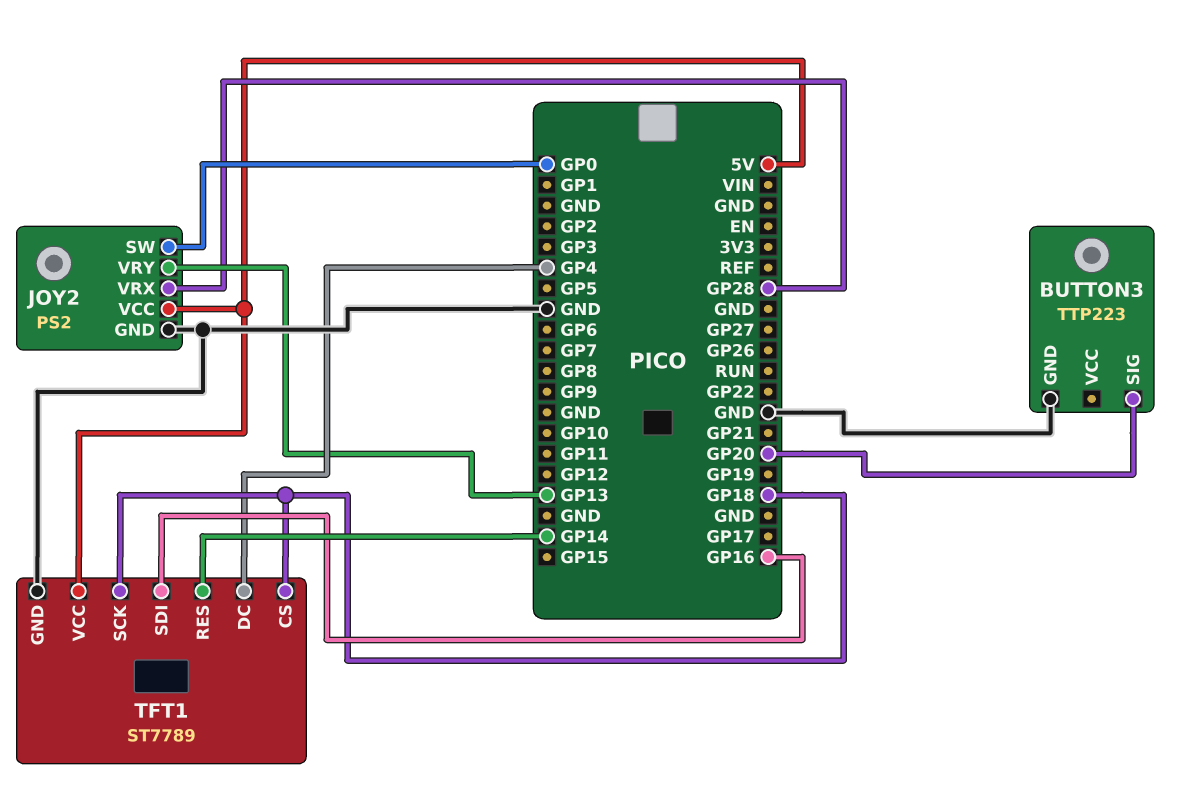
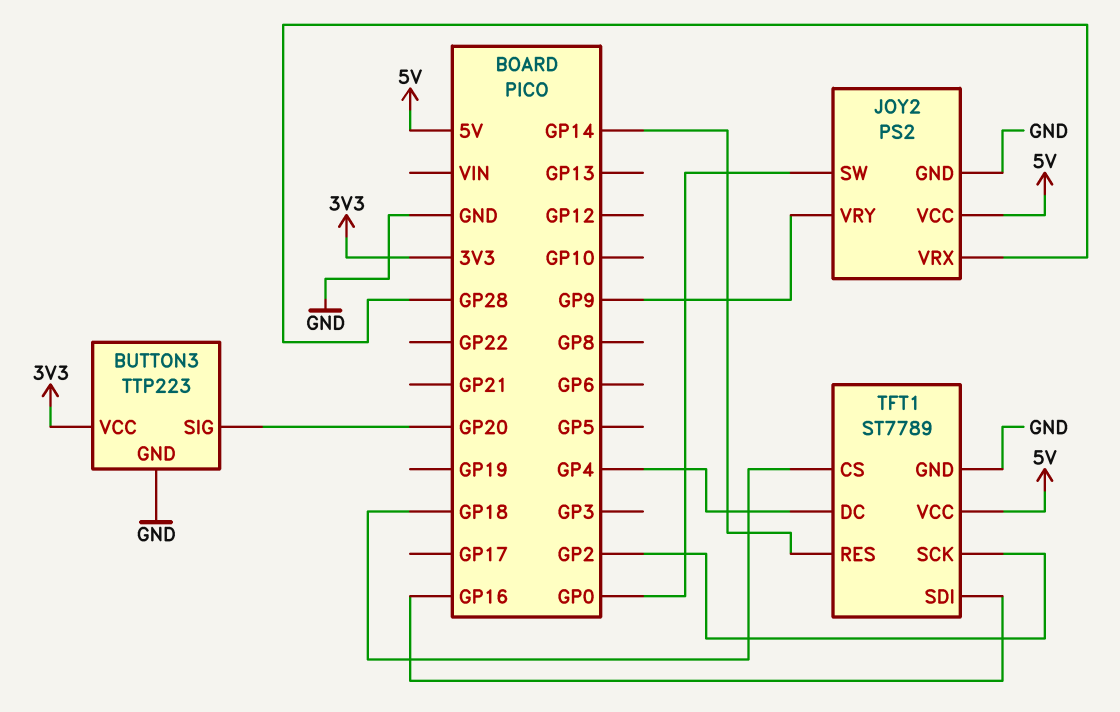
BUTTON3 pin VCC: none -> 3V3
JOY2 pin VRY: GP13 -> GP9
TFT1 pin SCK: GP18 -> GP2

